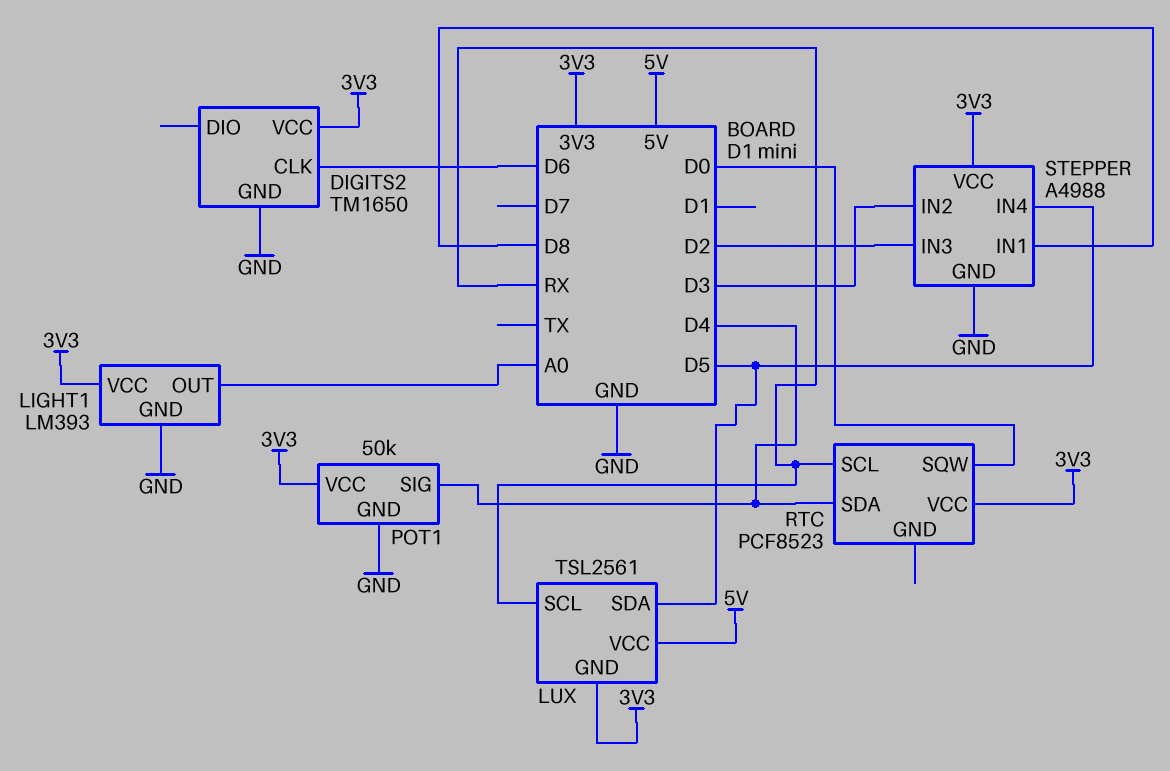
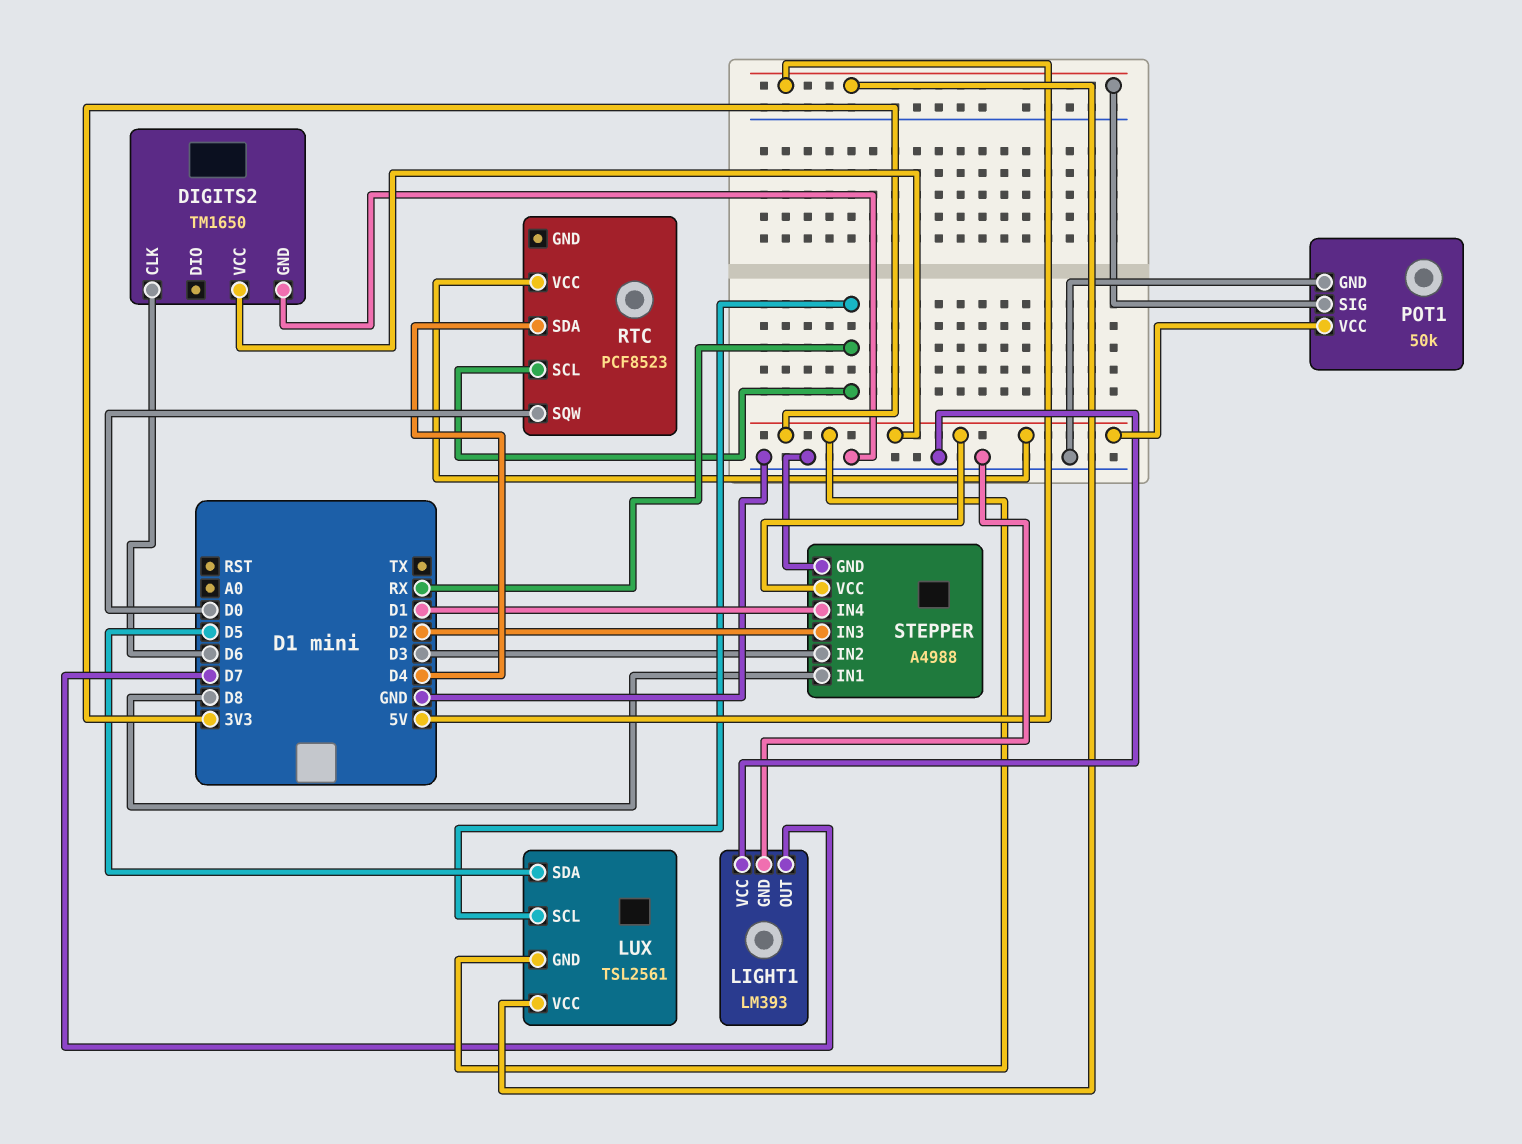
LIGHT1 pin OUT: A0 -> D7
LIGHT1 pin VCC: 3V3 -> GND
POT1 pin SIG: D4 -> 5V
STEPPER pin IN4: D5 -> D1

